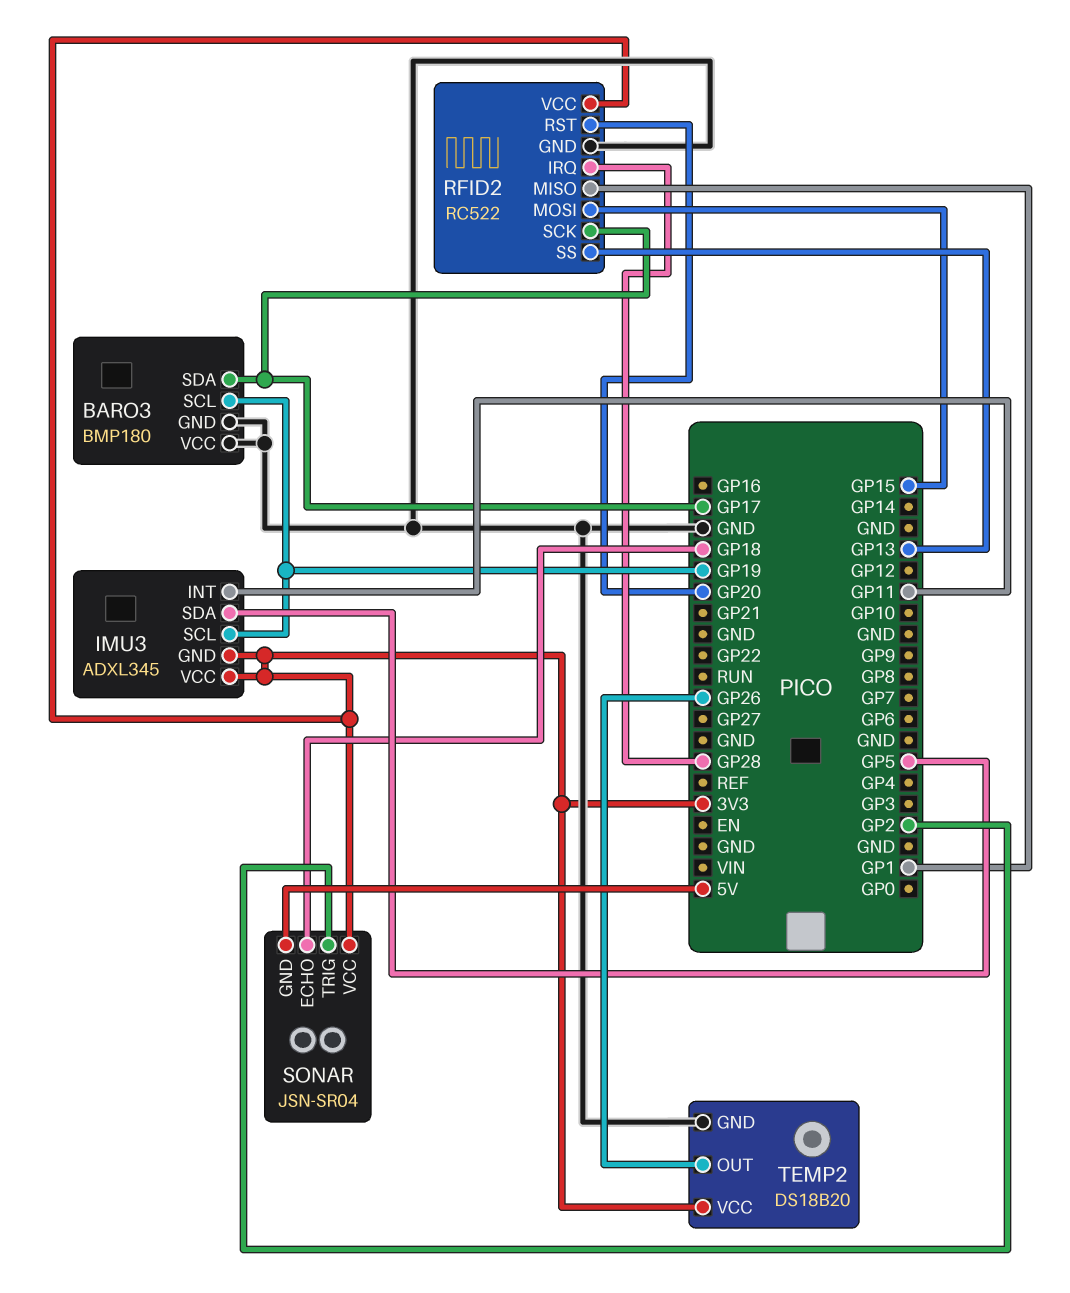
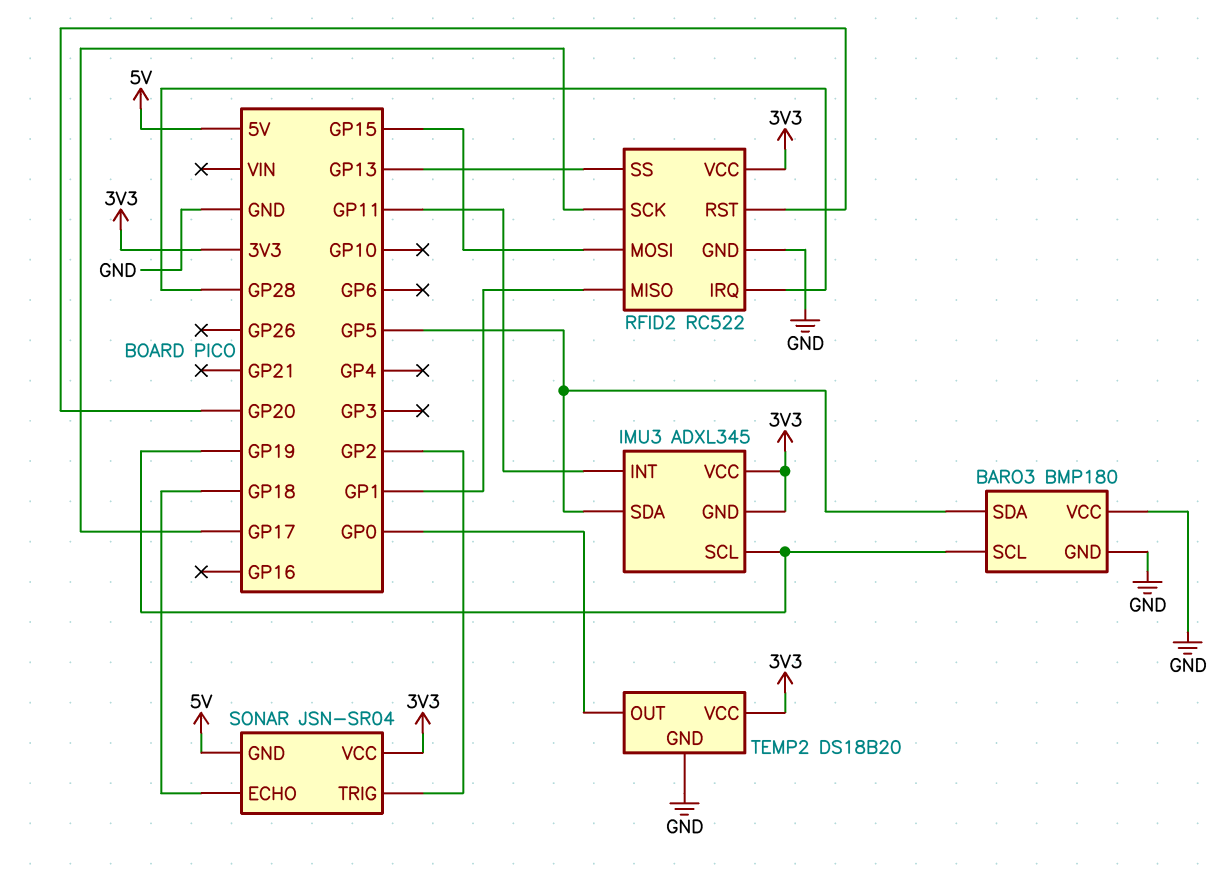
BARO3 pin SDA: GP17 -> GP5
TEMP2 pin OUT: GP26 -> GP0

